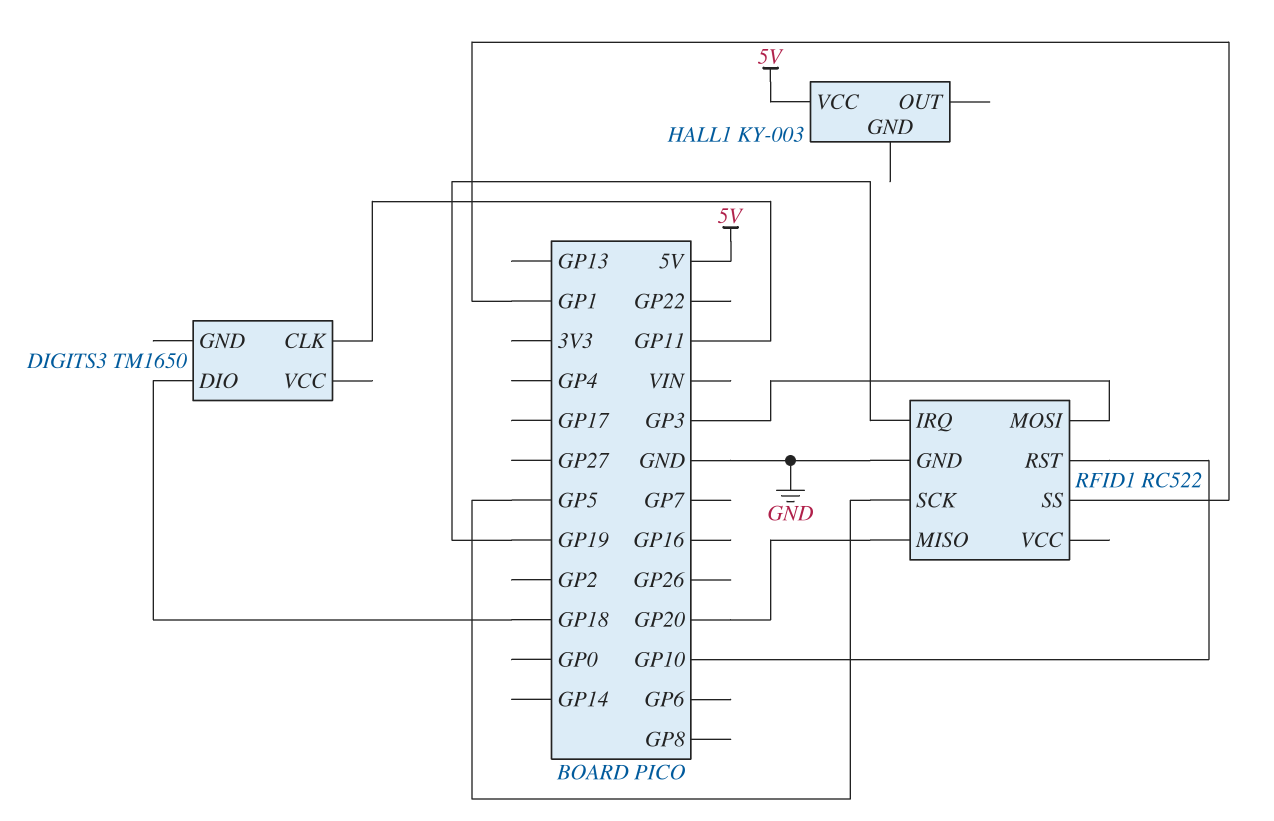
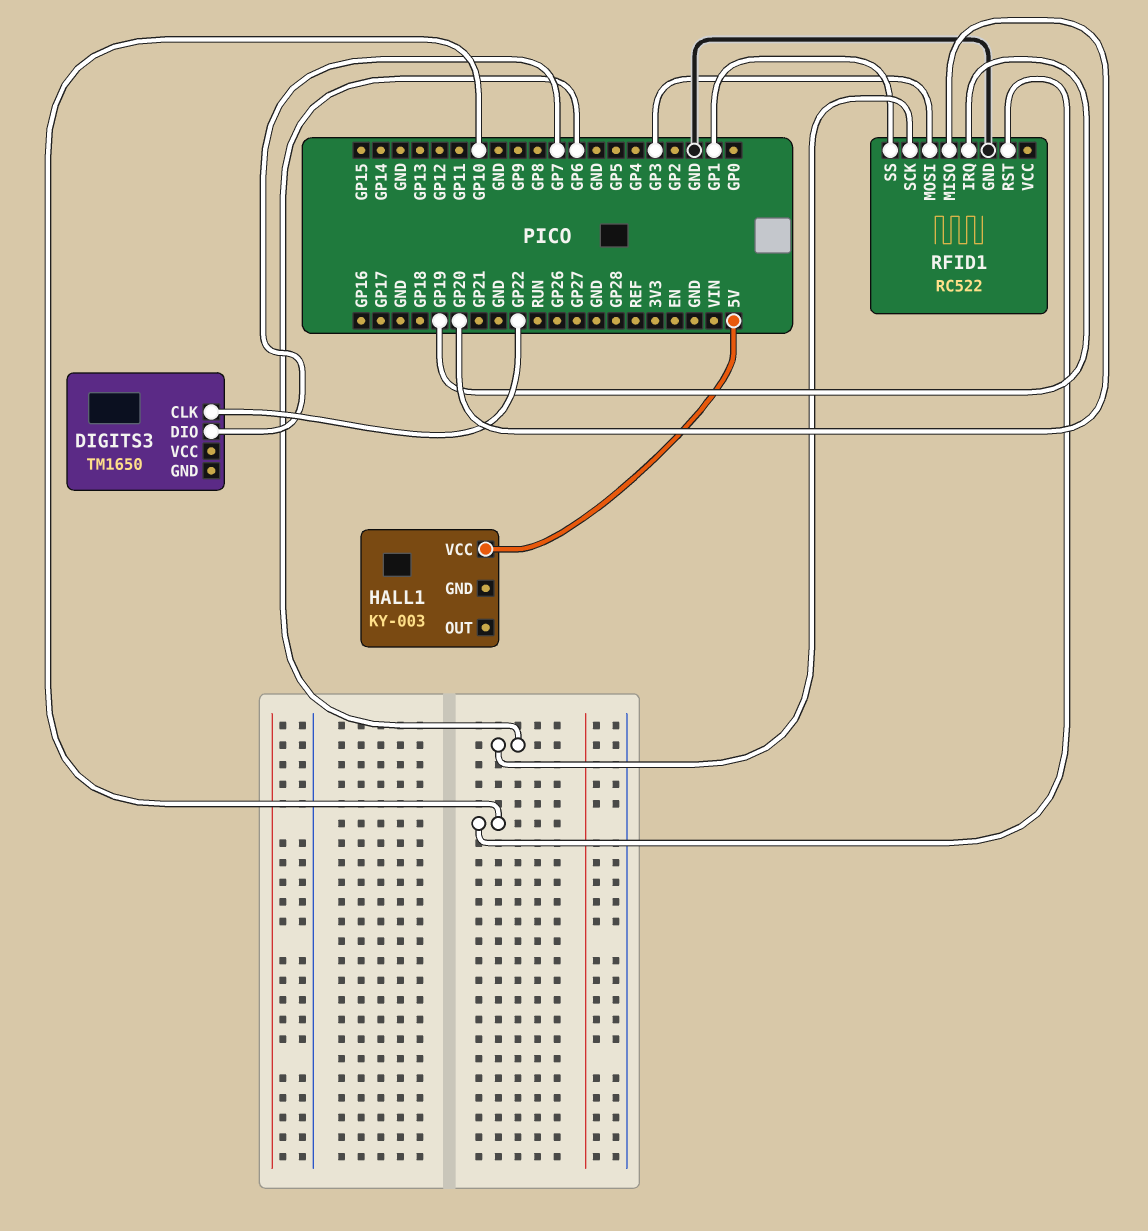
DIGITS3 pin CLK: GP11 -> GP22
DIGITS3 pin DIO: GP18 -> GP7
RFID1 pin SCK: GP5 -> GP6

